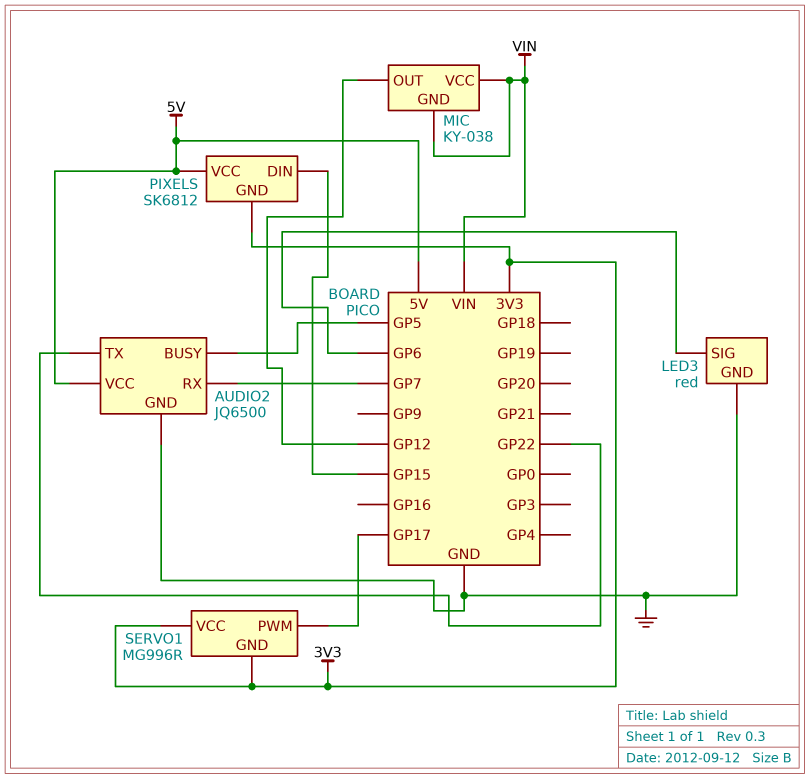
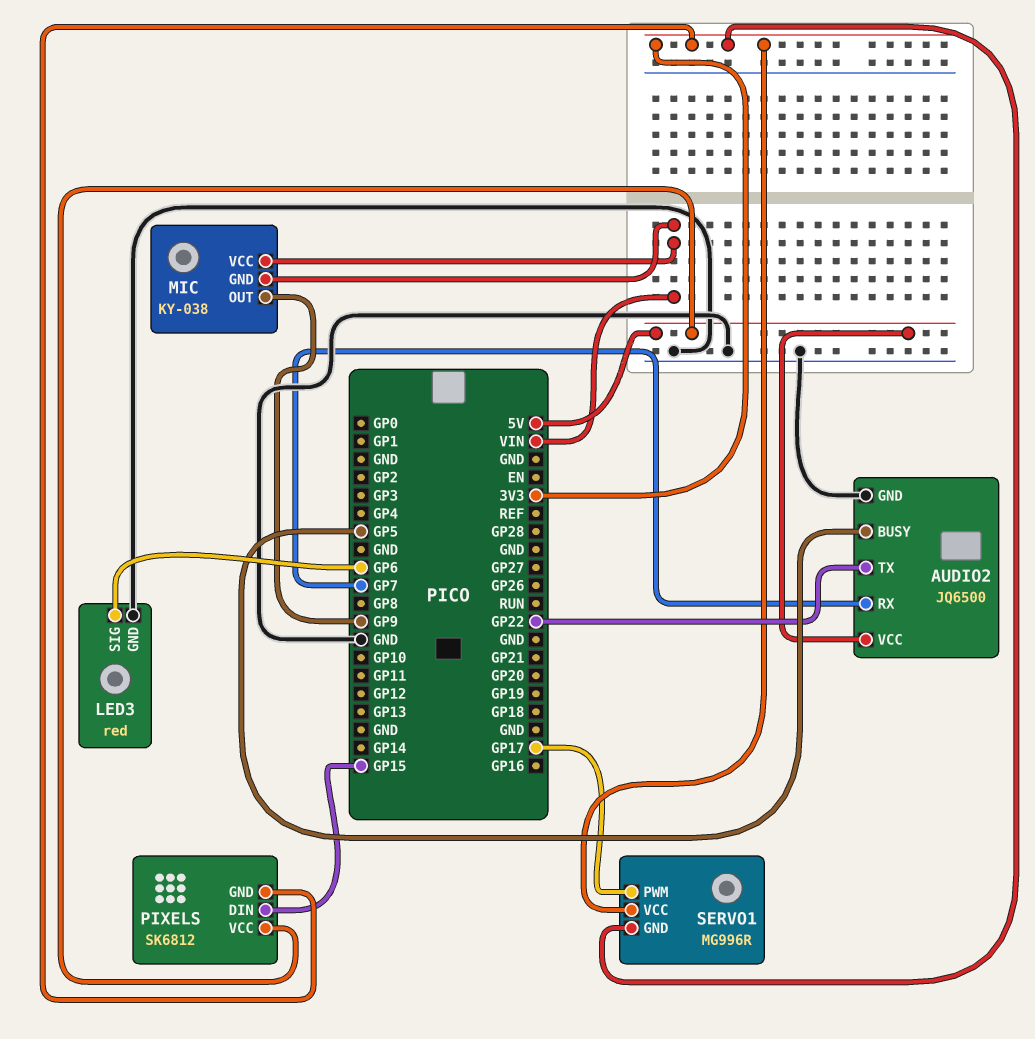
MIC pin OUT: GP12 -> GP9

